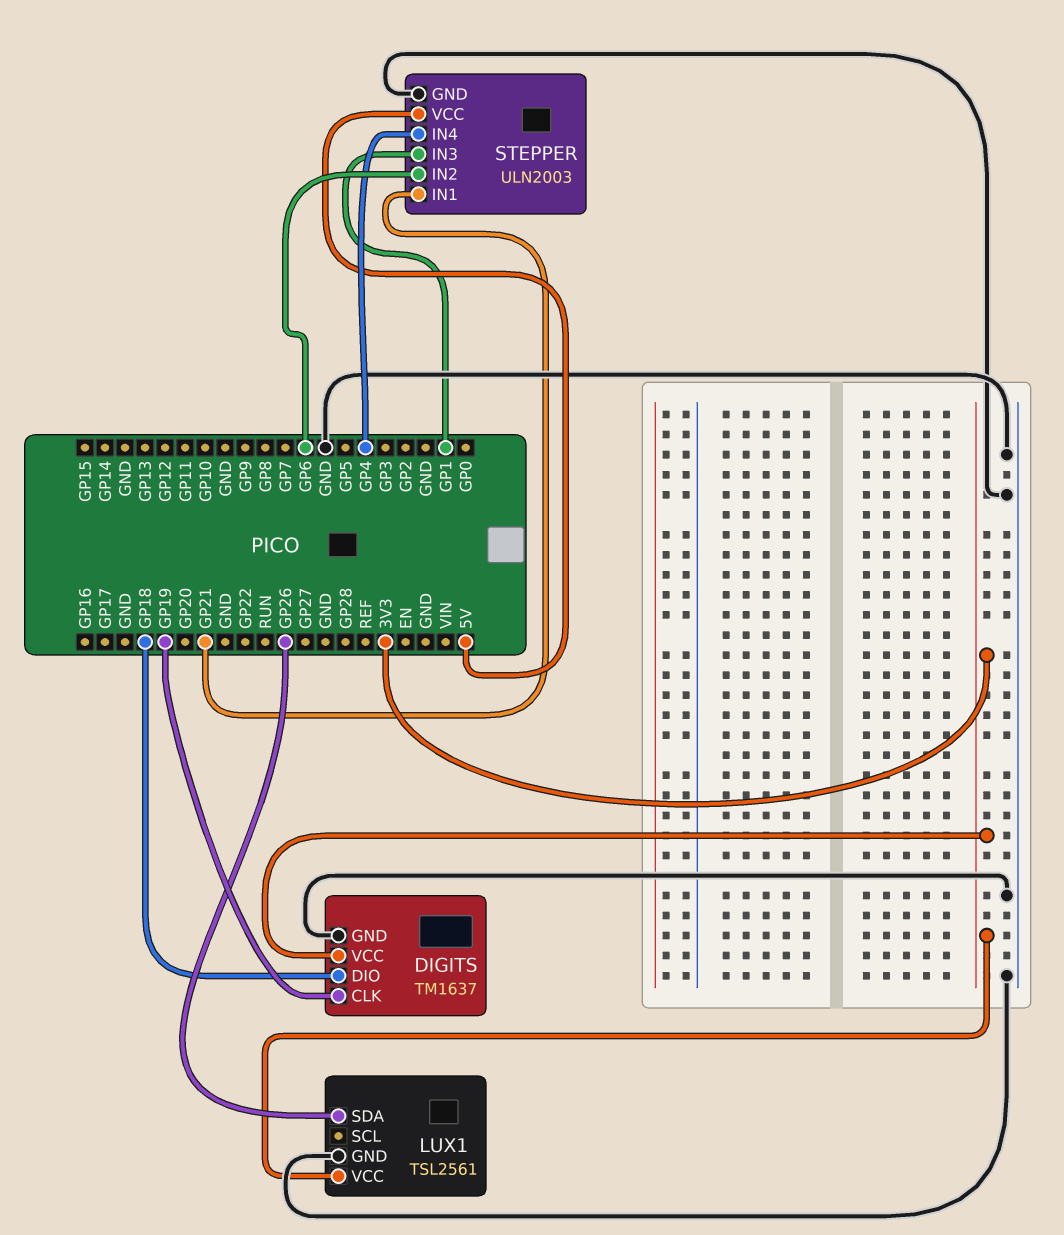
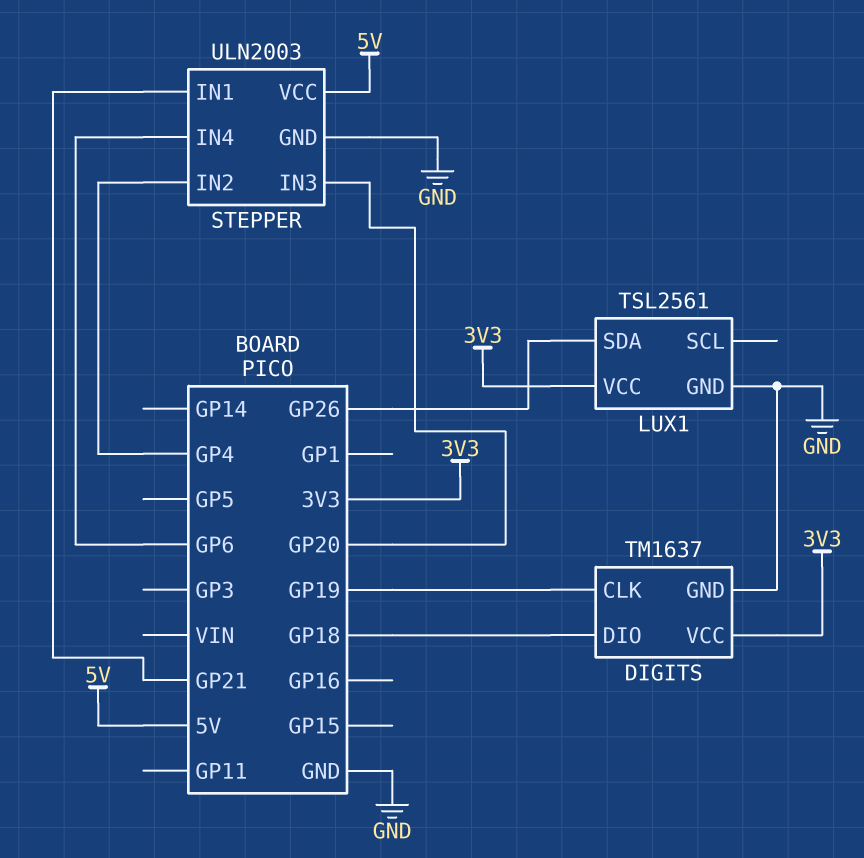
STEPPER pin IN2: GP6 -> GP4
STEPPER pin IN3: GP1 -> GP20
STEPPER pin IN4: GP4 -> GP6

